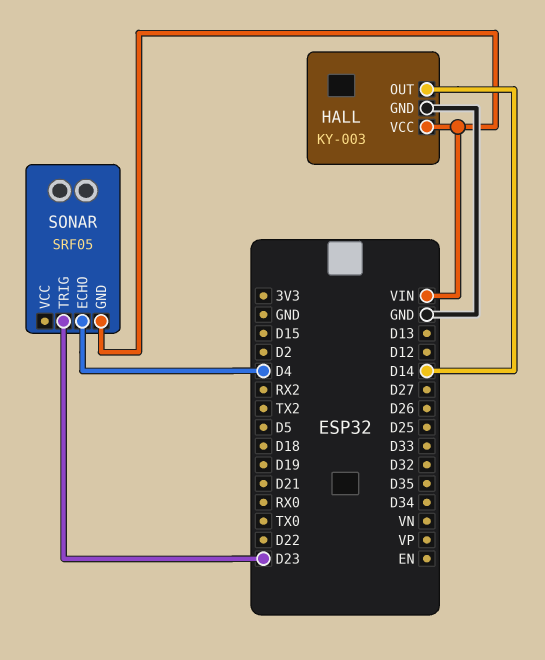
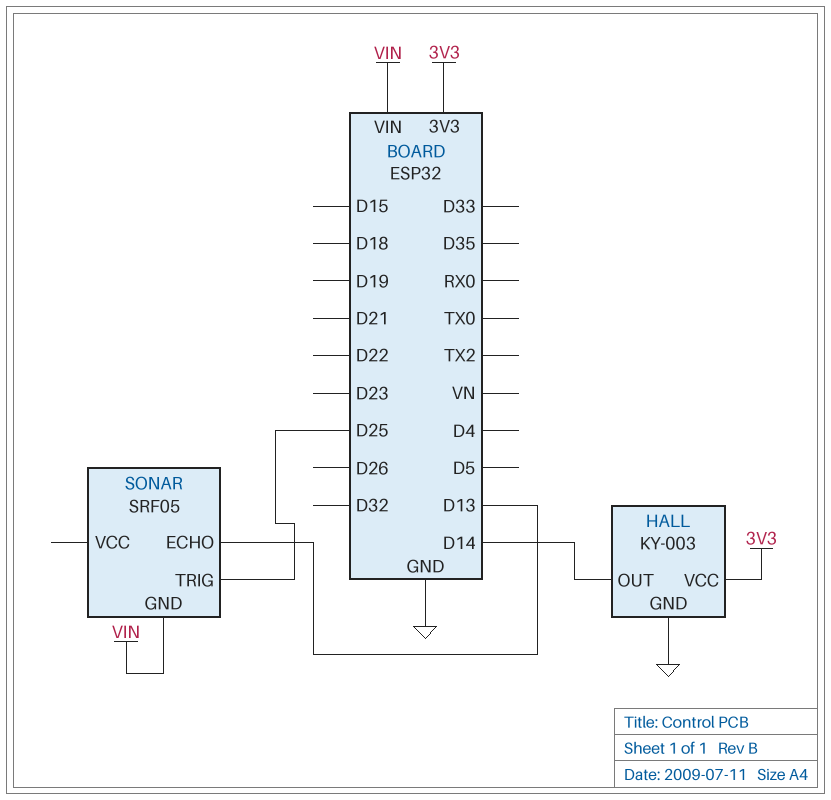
HALL pin VCC: VIN -> 3V3
SONAR pin ECHO: D4 -> D13
SONAR pin TRIG: D23 -> D25

